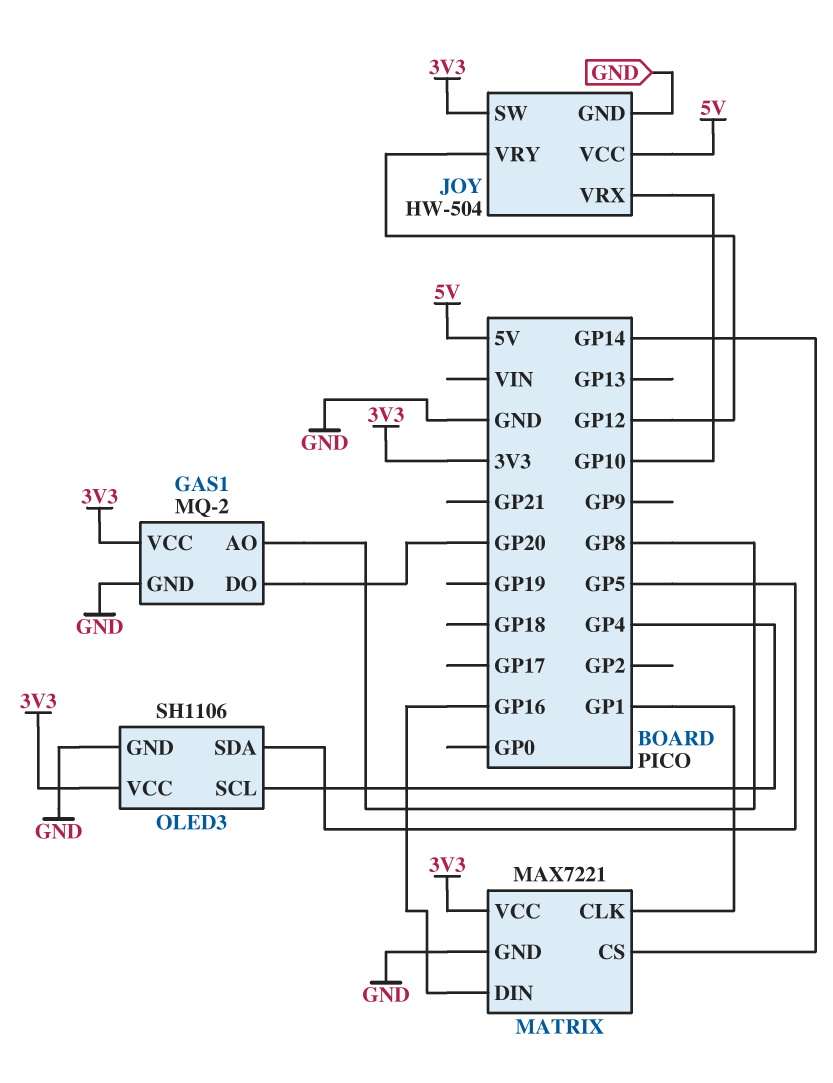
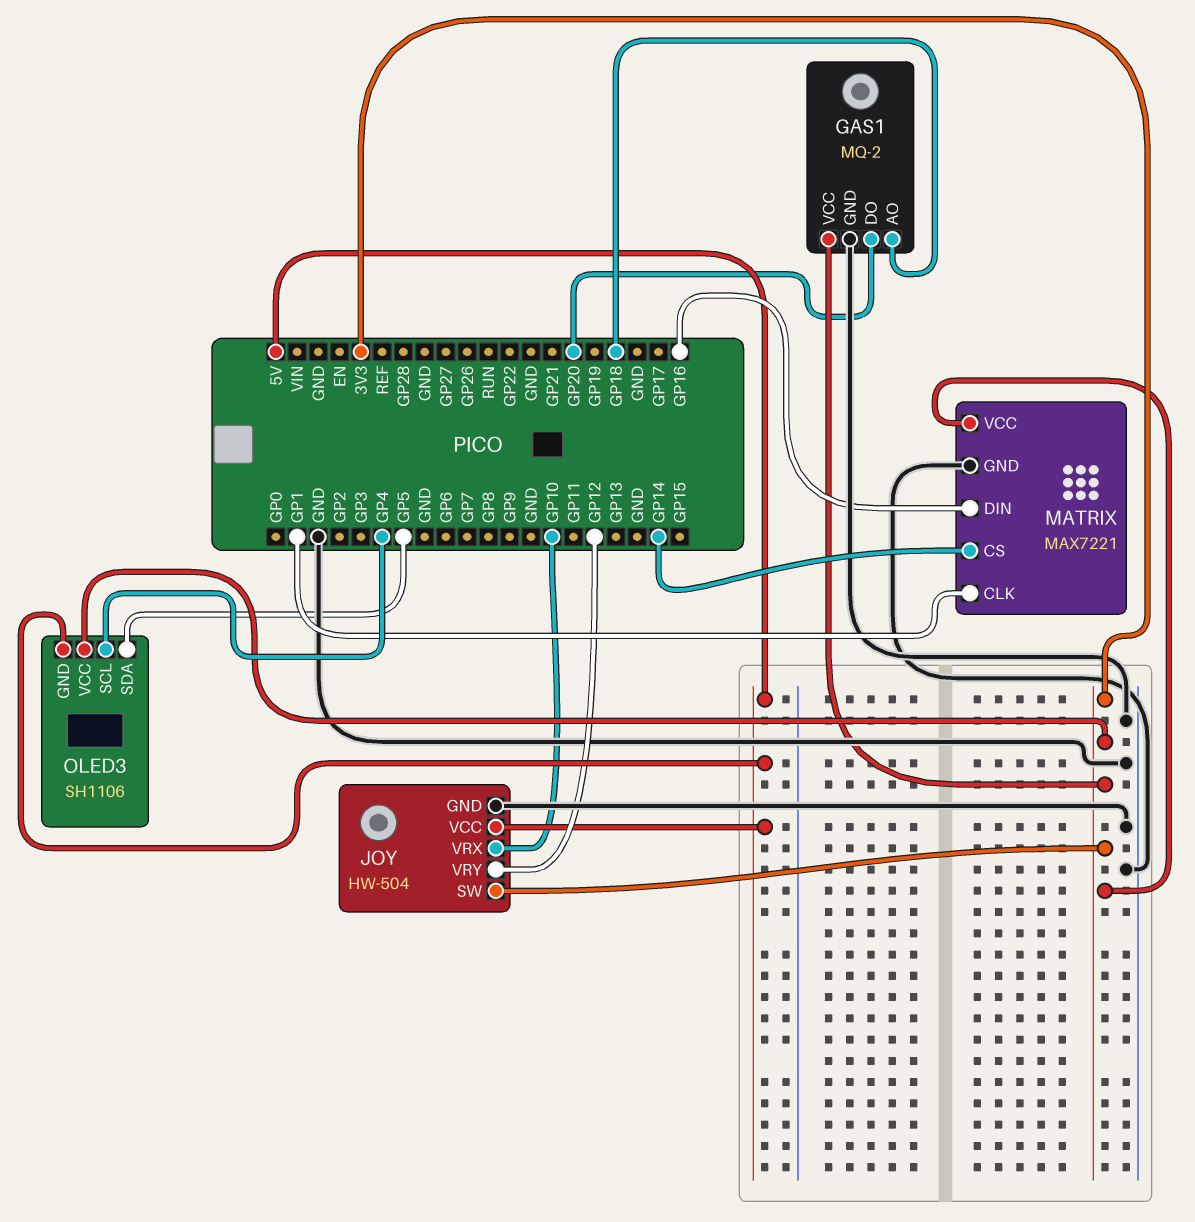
GAS1 pin AO: GP8 -> GP18
OLED3 pin GND: GND -> 5V

